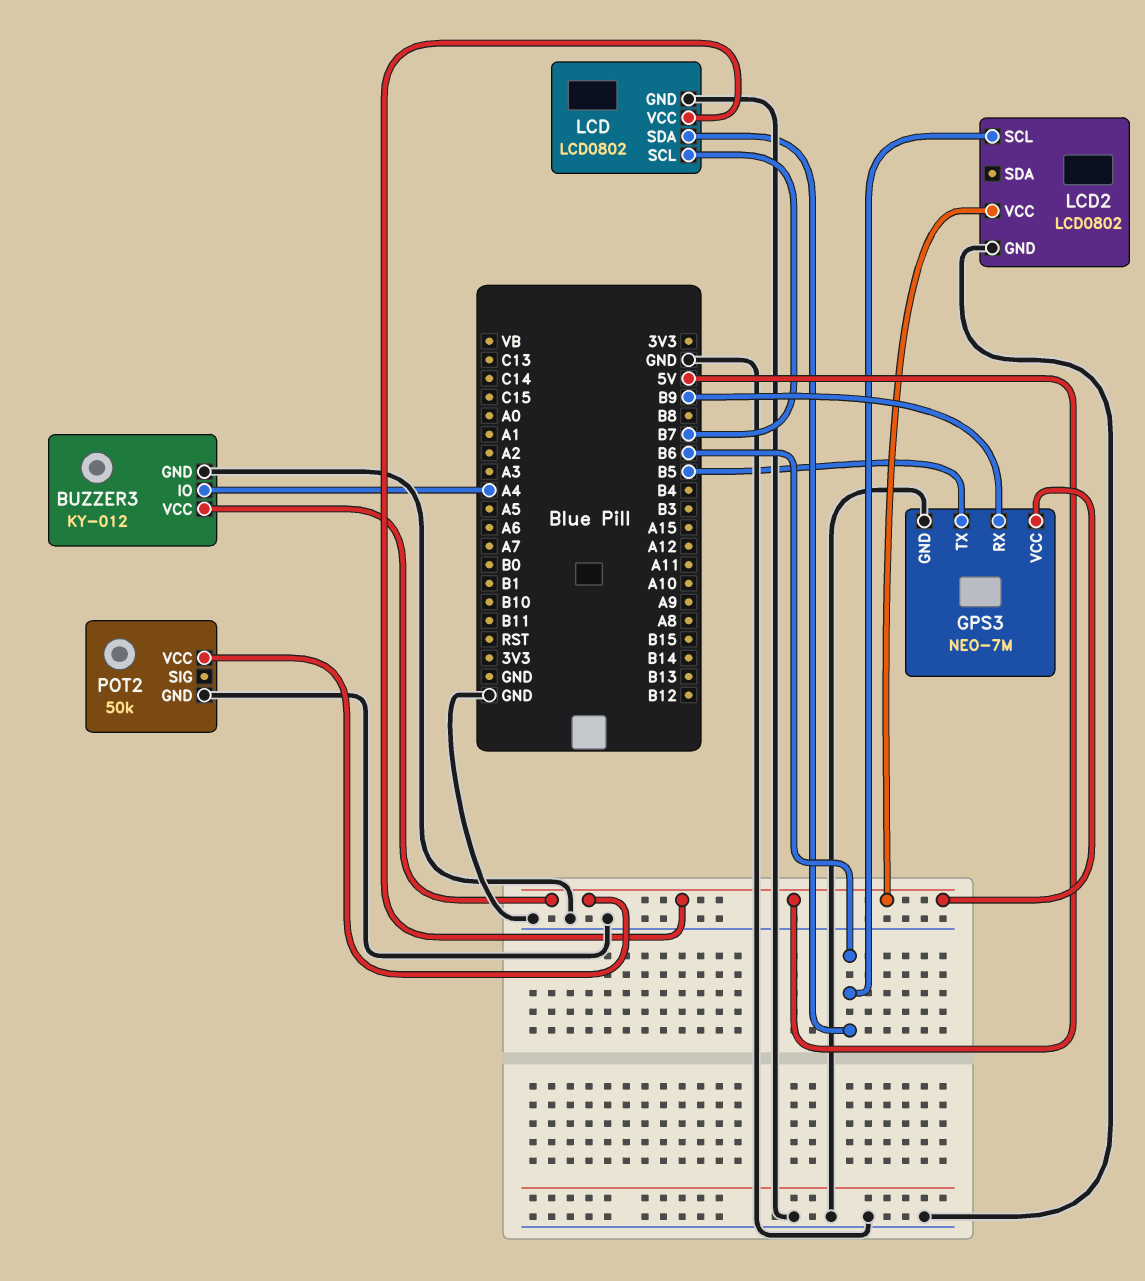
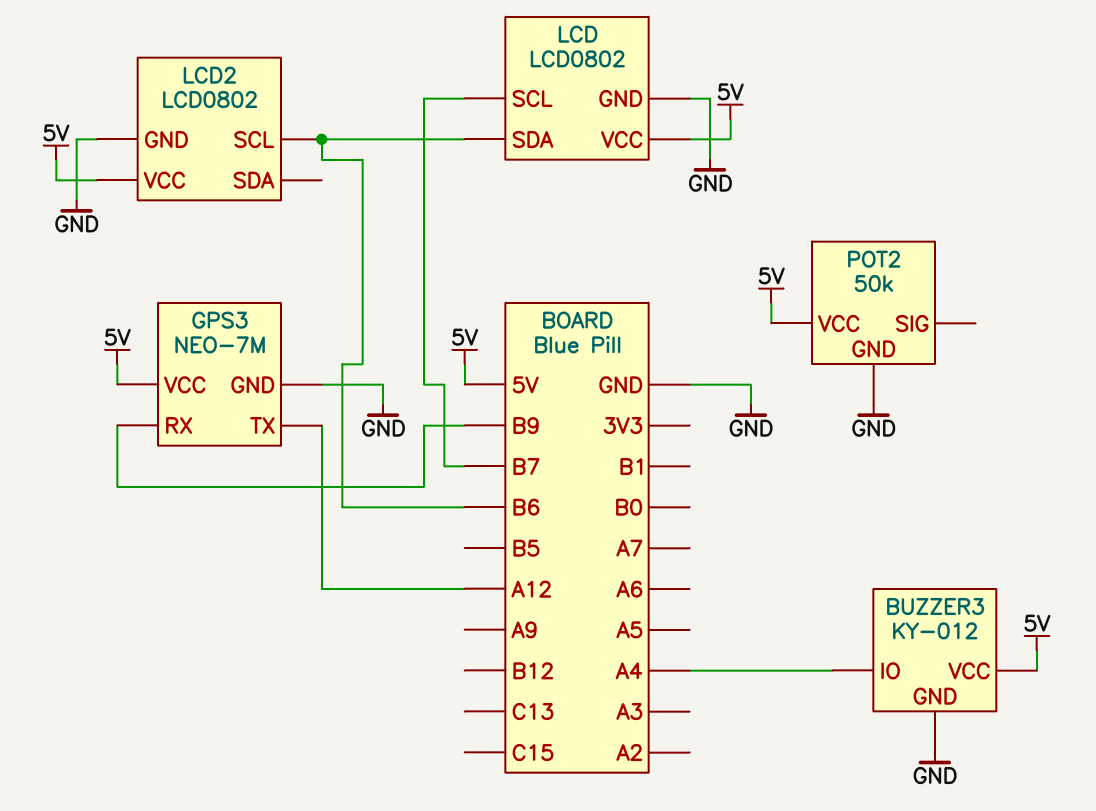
GPS3 pin TX: B5 -> A12

